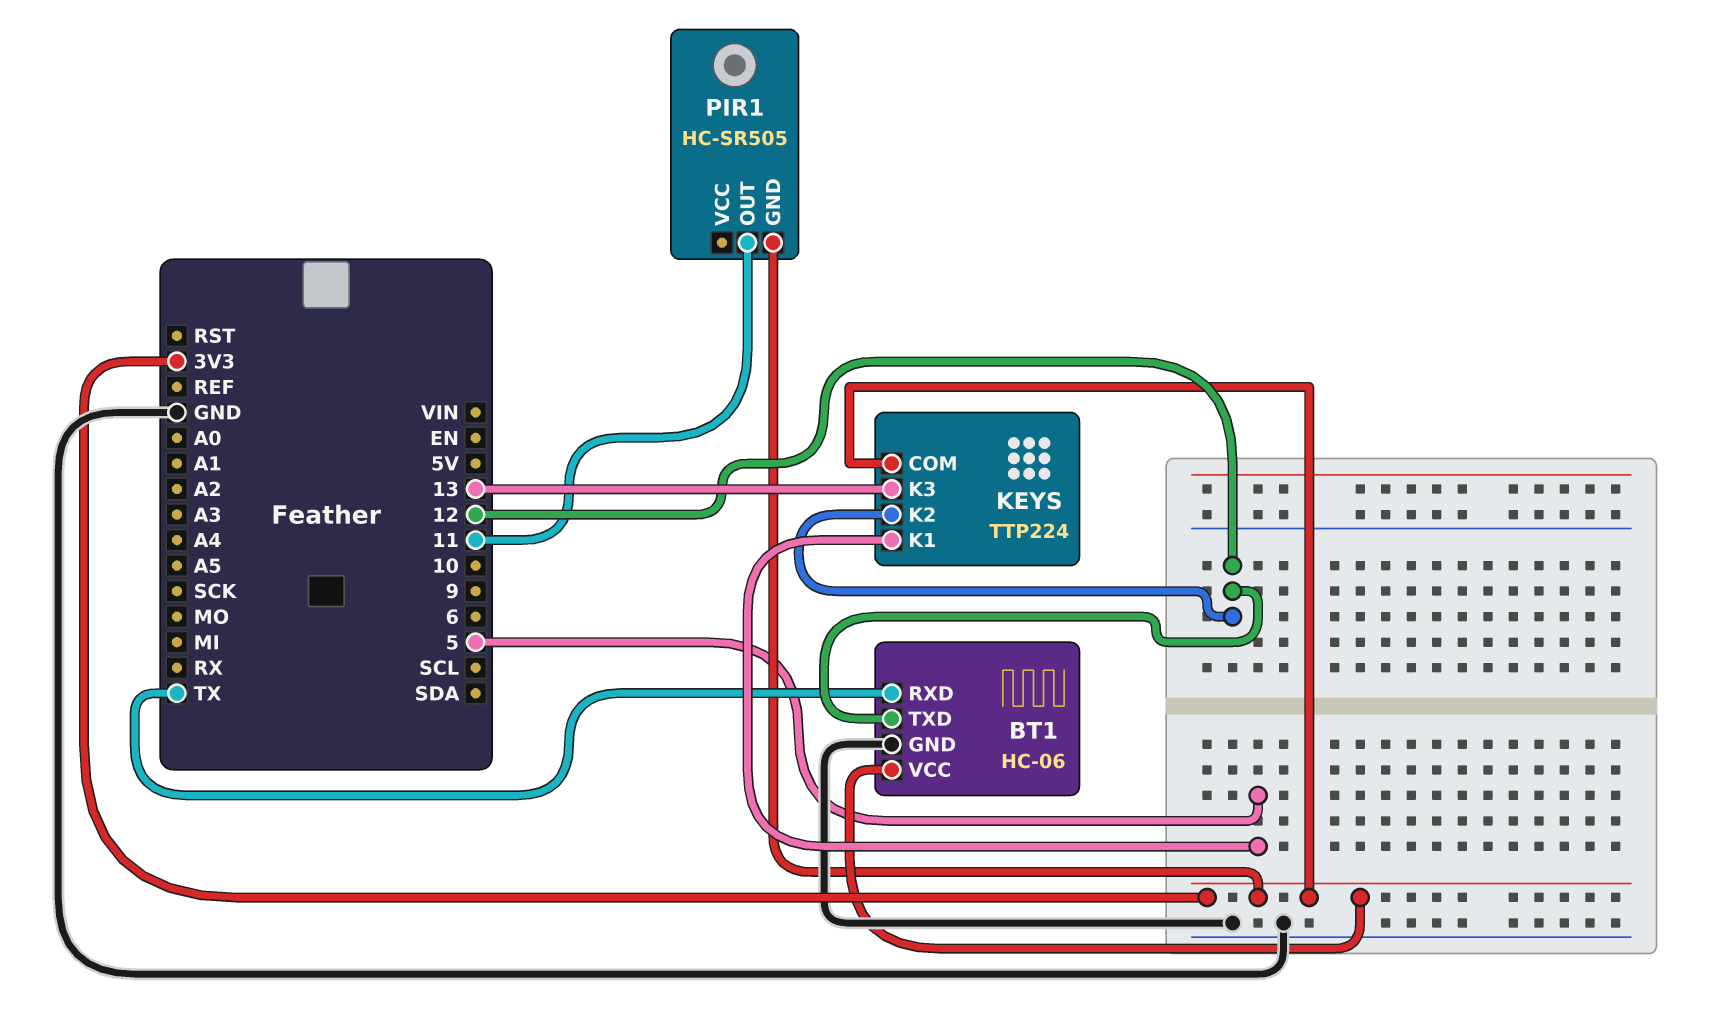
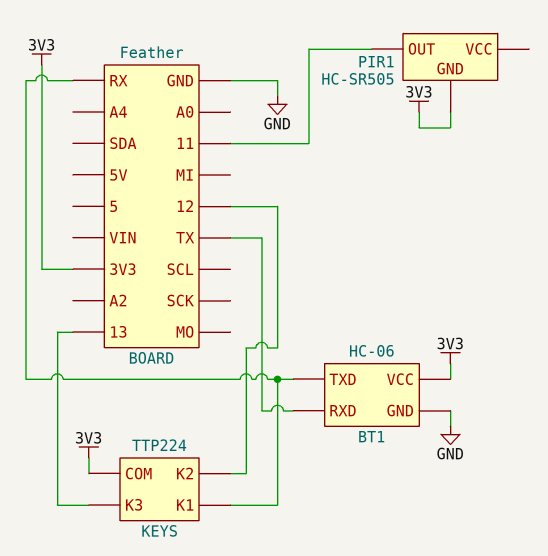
BT1 pin TXD: 12 -> RX
KEYS pin K1: 5 -> RX

